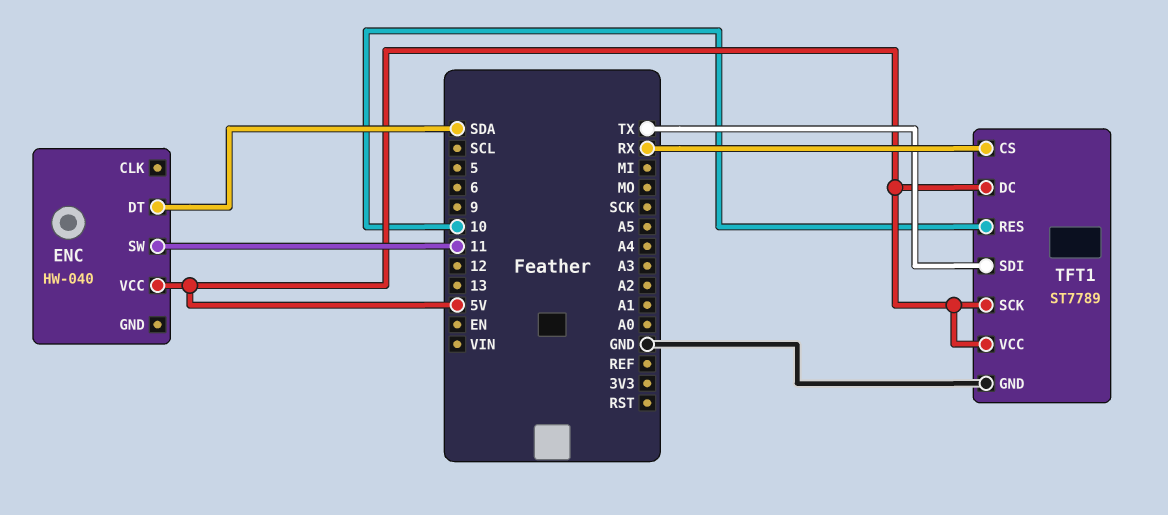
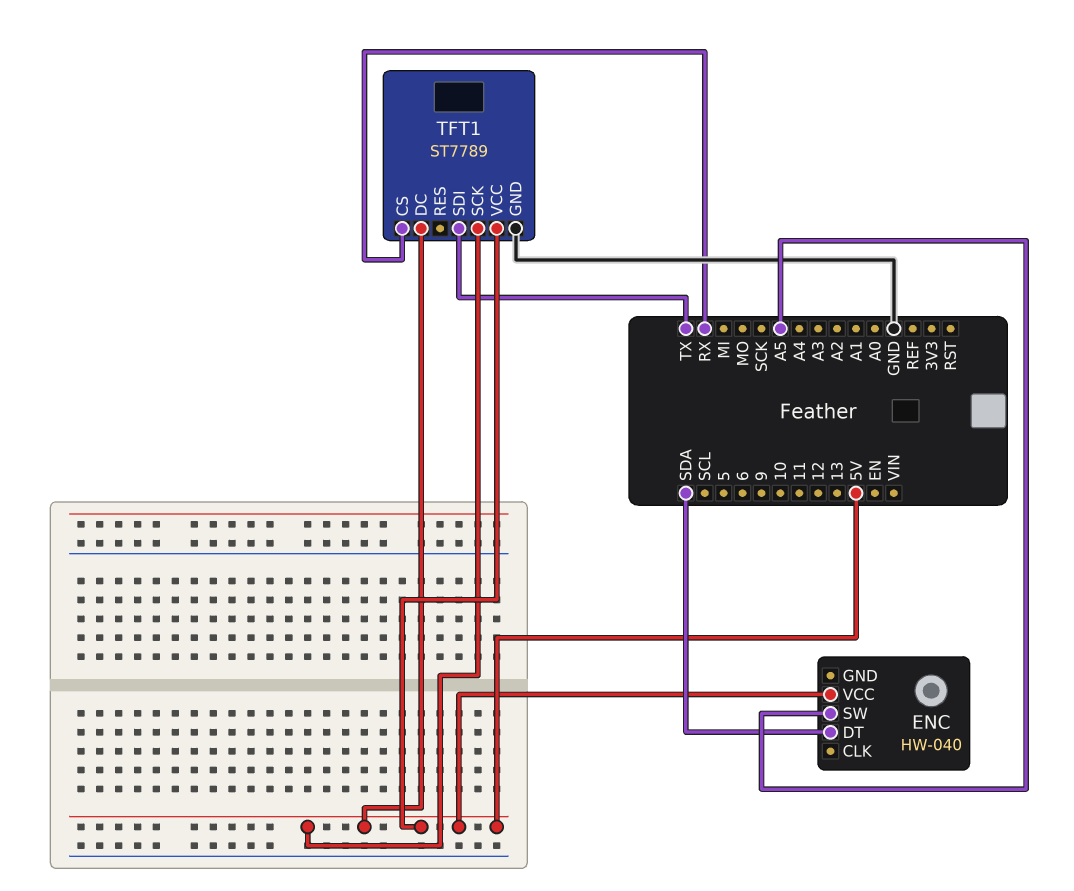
ENC pin SW: 11 -> A5
TFT1 pin RES: 10 -> none

